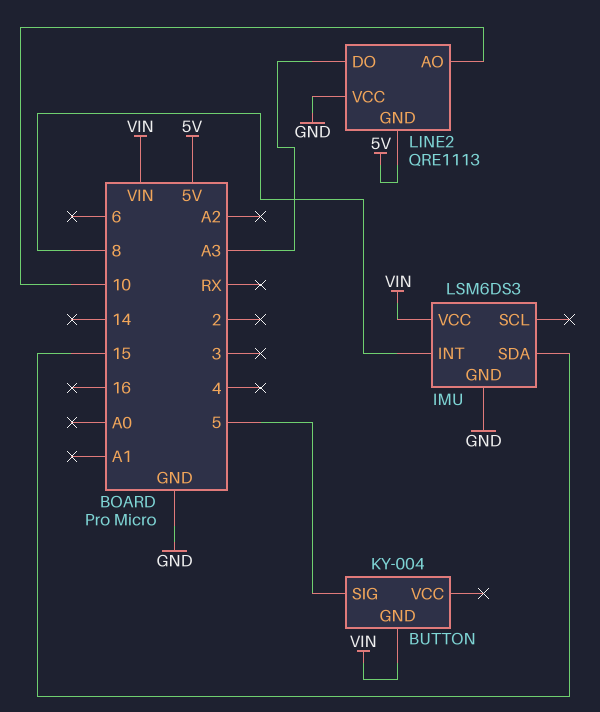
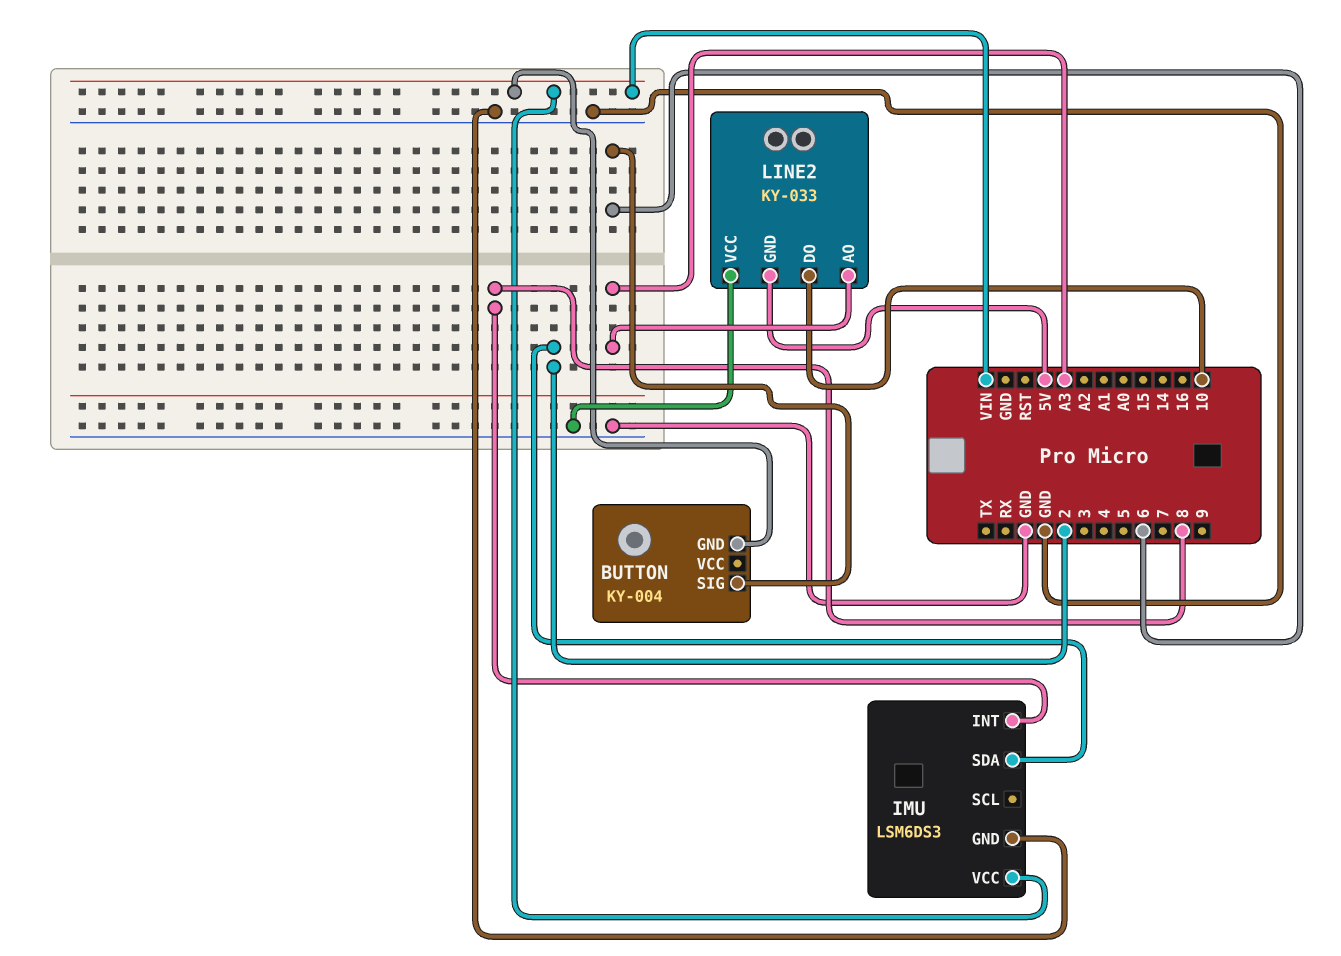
BUTTON pin SIG: 5 -> 6
IMU pin SDA: 15 -> 2
LINE2: QRE1113 -> KY-033
LINE2 pin AO: 10 -> A3
LINE2 pin DO: A3 -> 10

